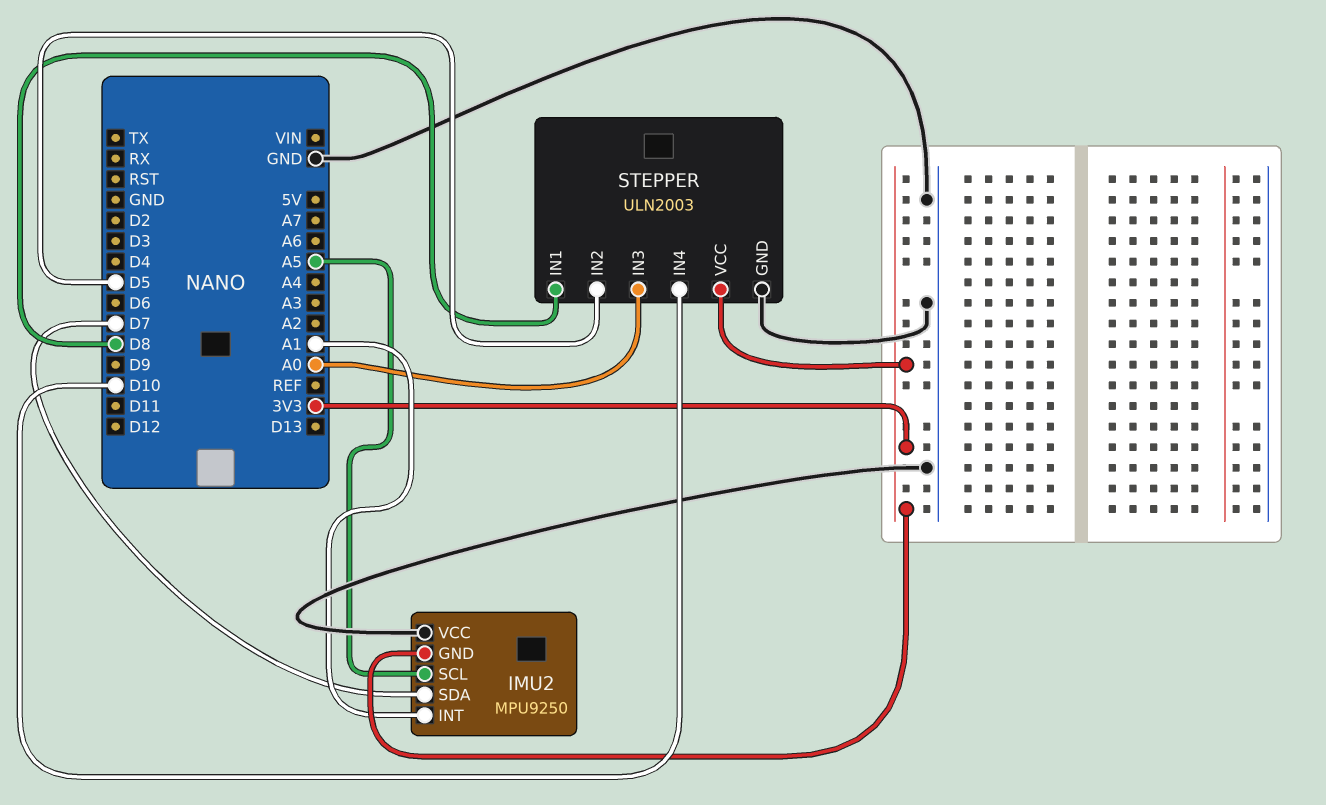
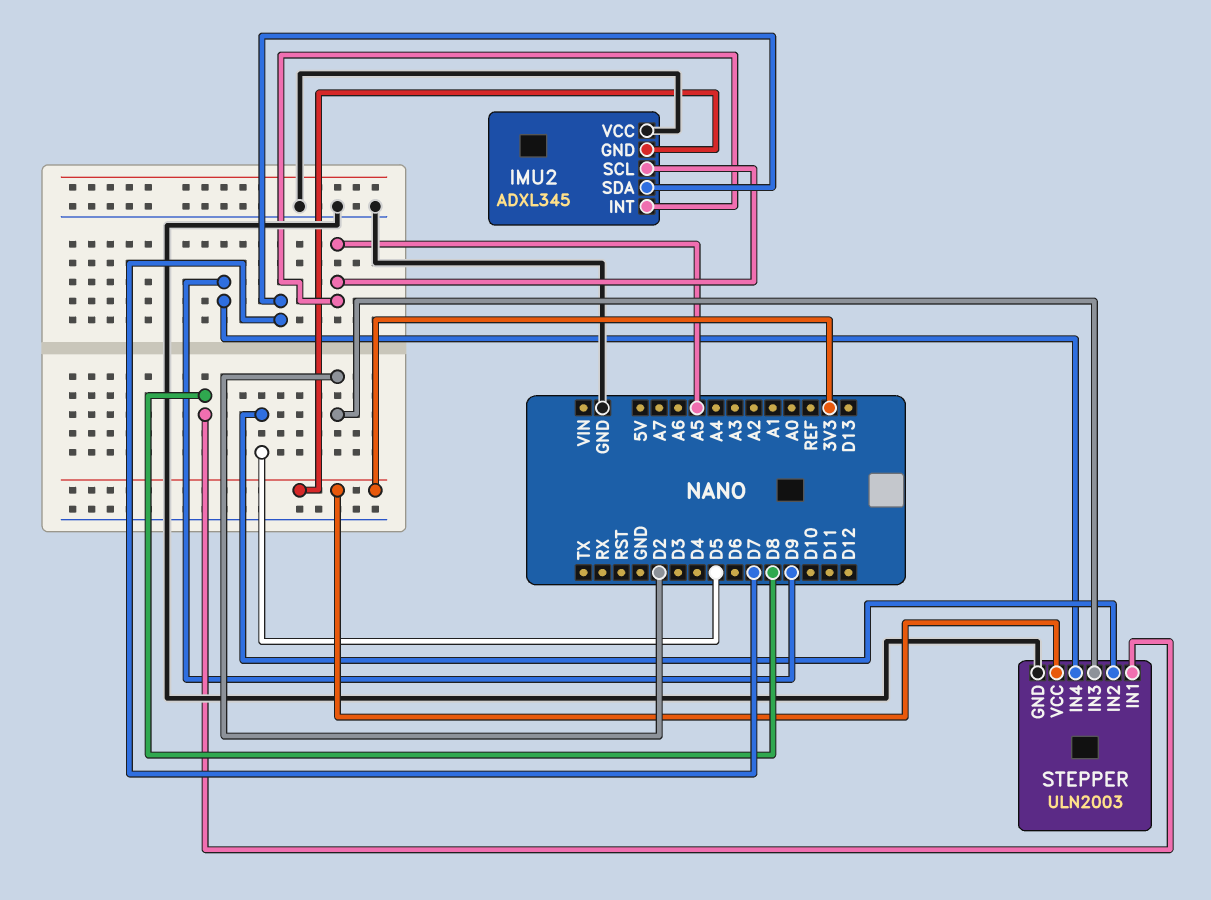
IMU2: MPU9250 -> ADXL345
IMU2 pin INT: A1 -> A5
STEPPER pin IN3: A0 -> D2
STEPPER pin IN4: D10 -> D9

